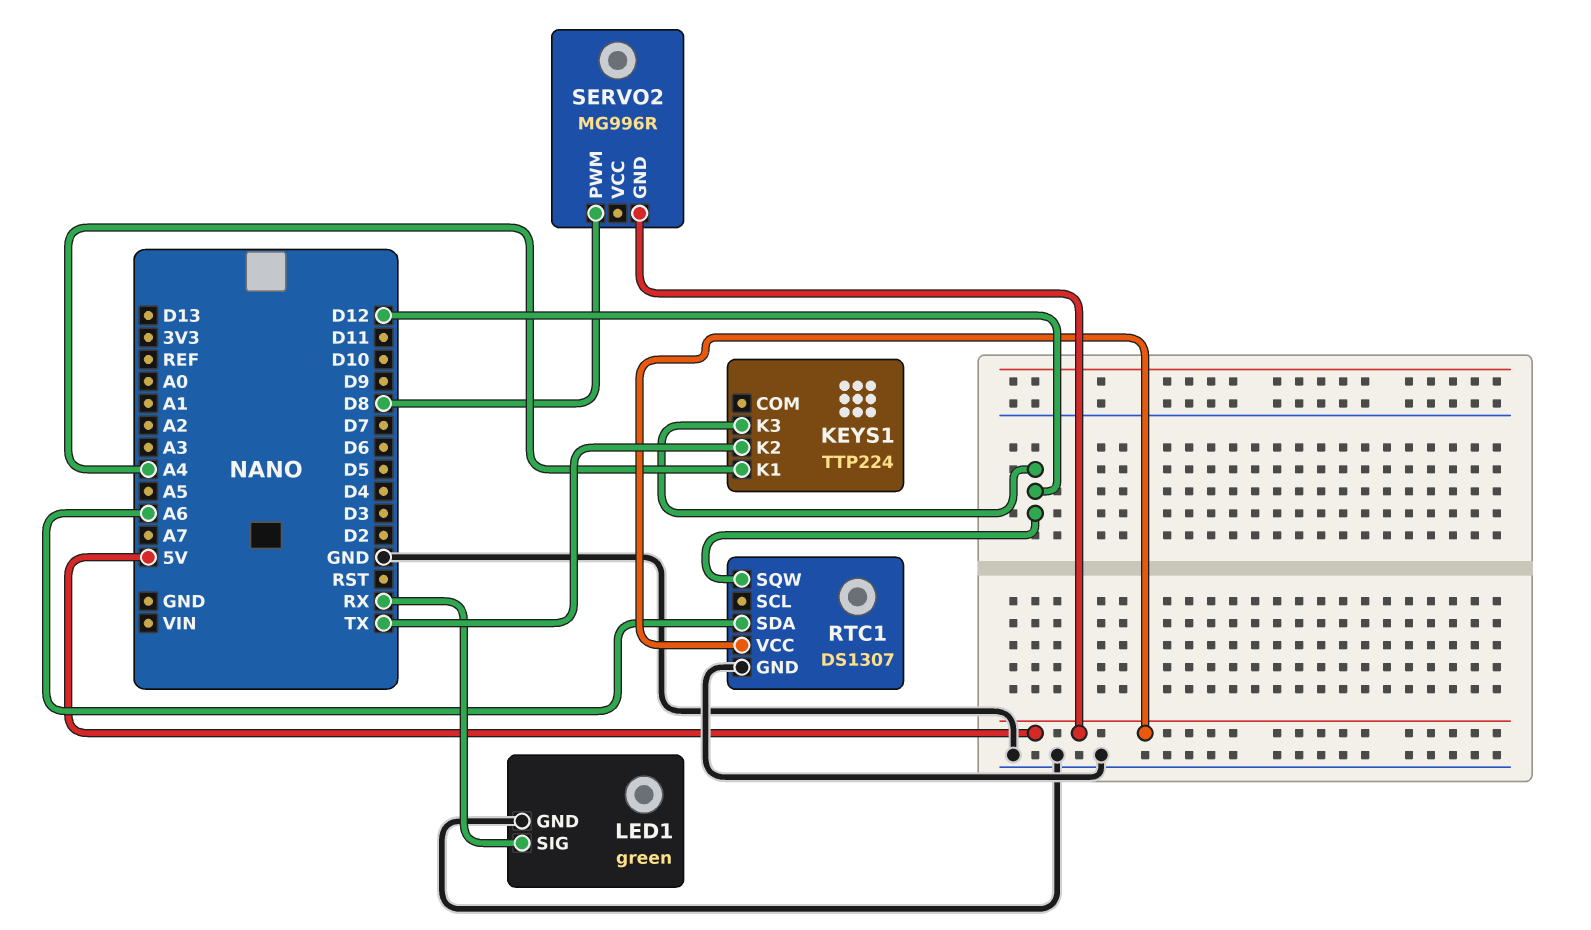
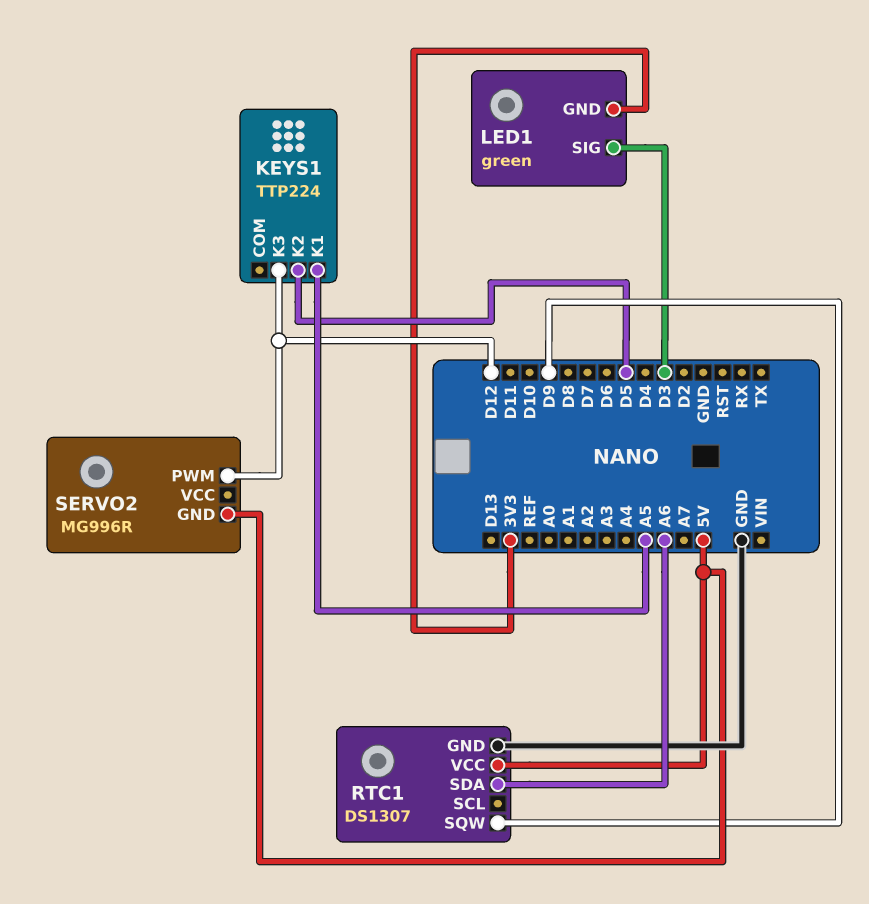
KEYS1 pin K1: A4 -> A5
KEYS1 pin K2: TX -> D5
LED1 pin GND: GND -> 3V3
LED1 pin SIG: RX -> D3
RTC1 pin SQW: D12 -> D9
SERVO2 pin PWM: D8 -> D12

